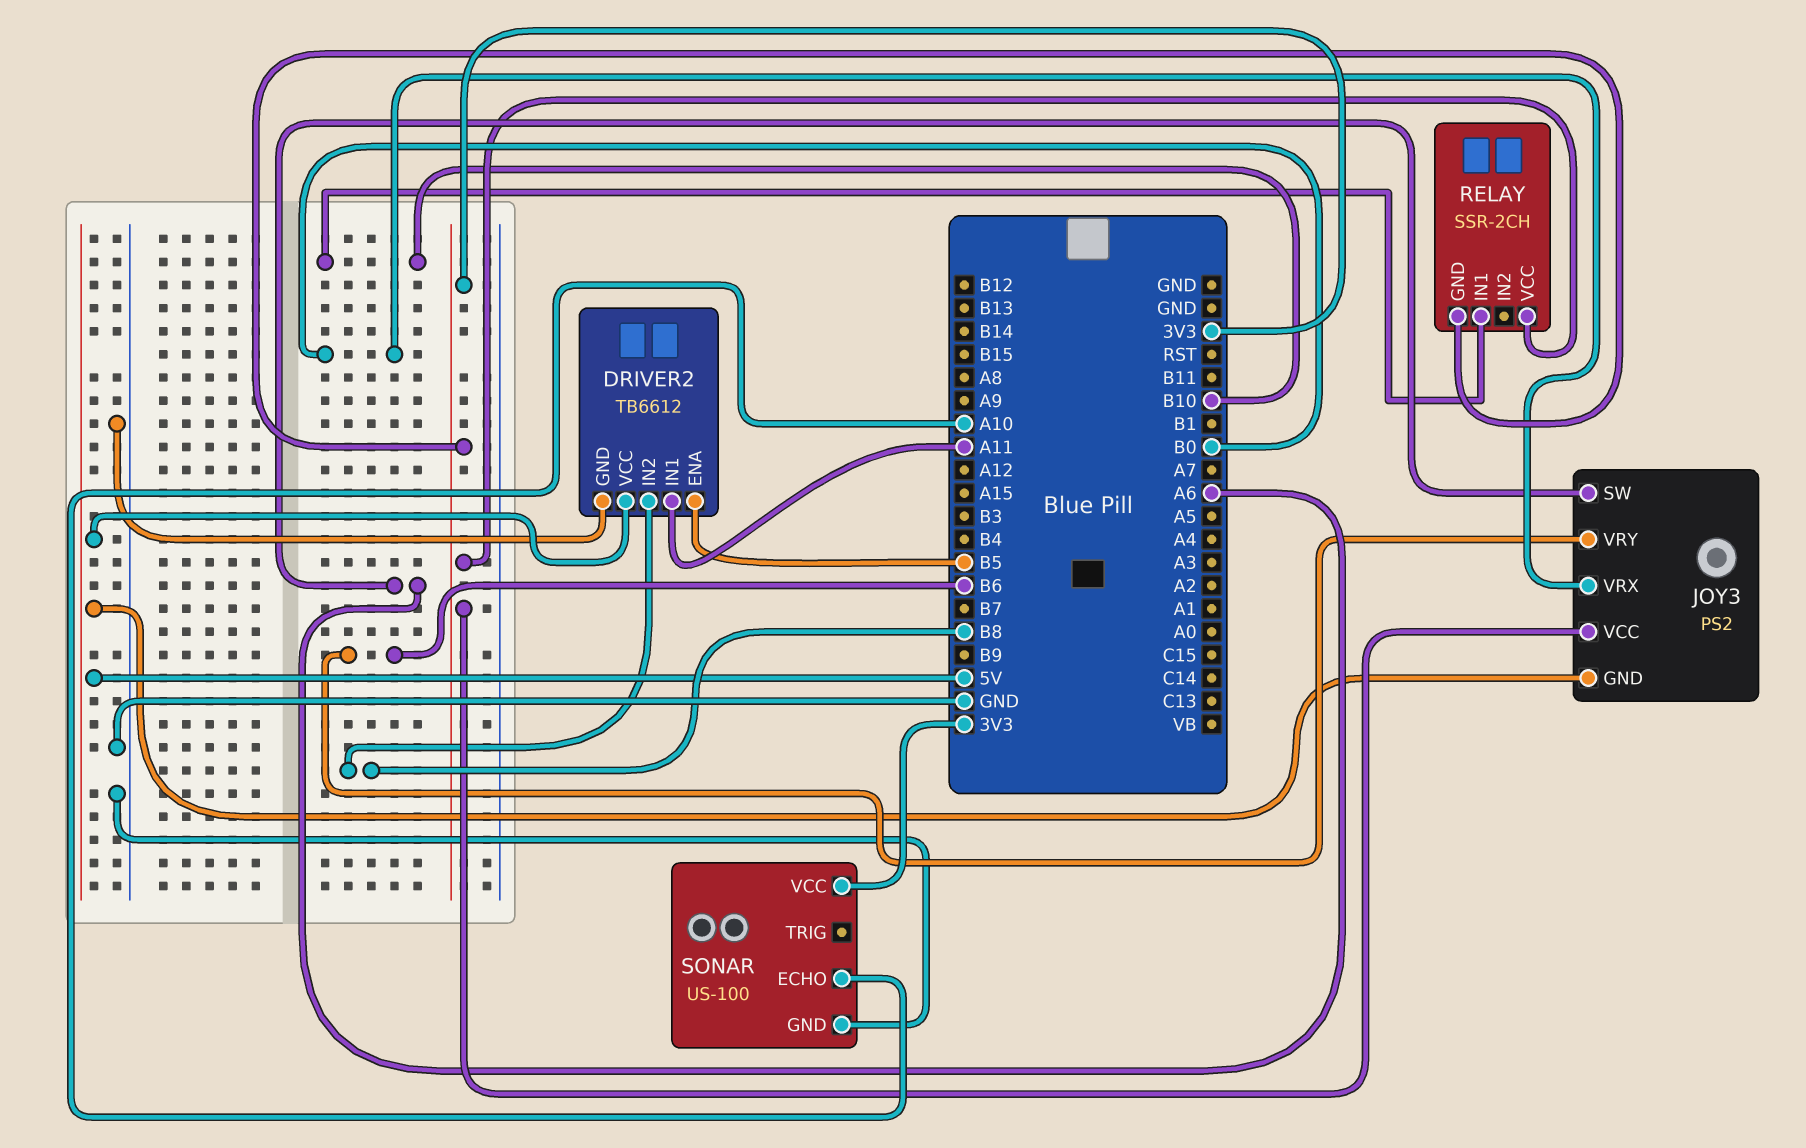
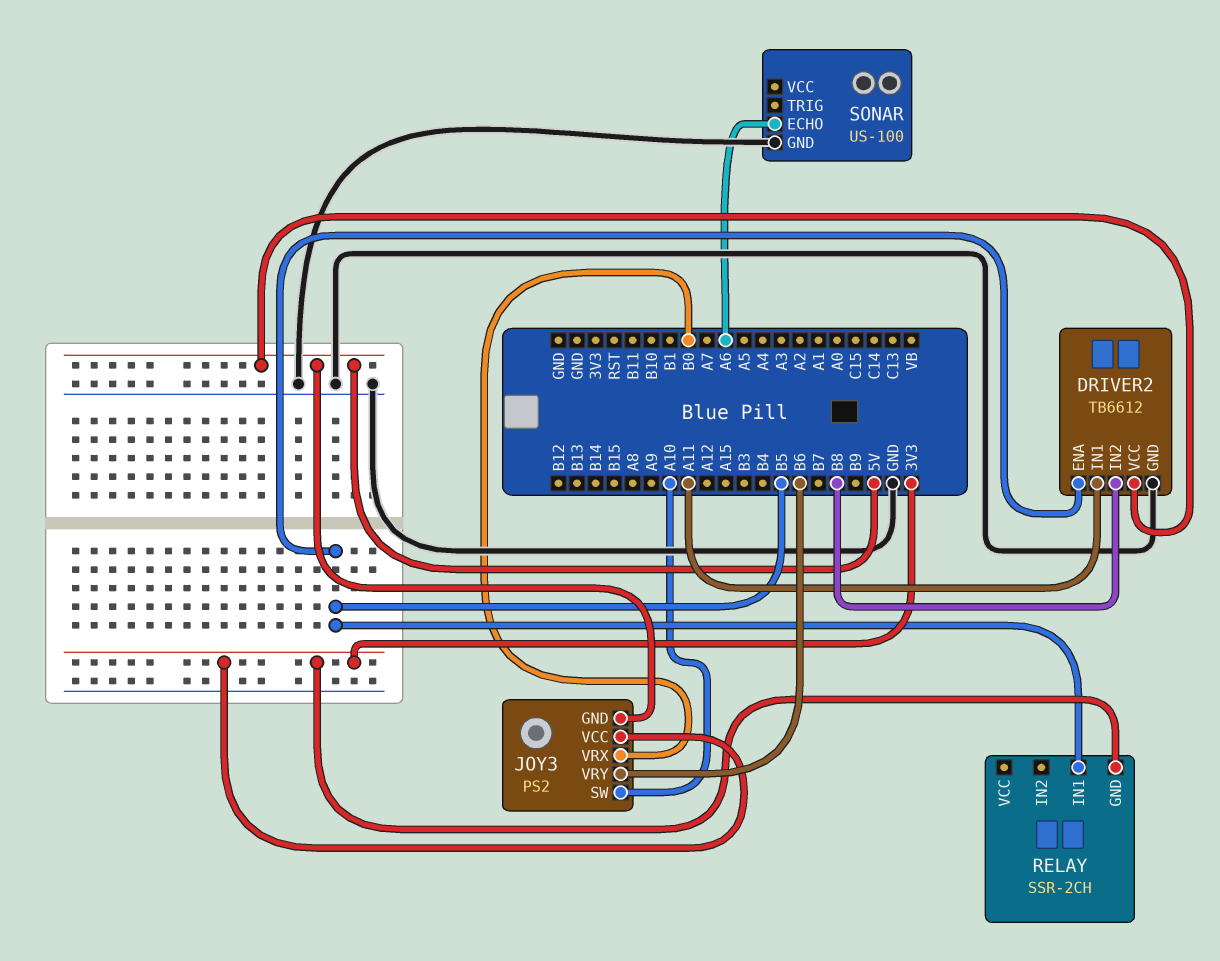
JOY3 pin SW: A6 -> A10
RELAY pin IN1: B10 -> B5
RELAY pin VCC: 3V3 -> none
SONAR pin ECHO: A10 -> A6
SONAR pin VCC: 3V3 -> none

